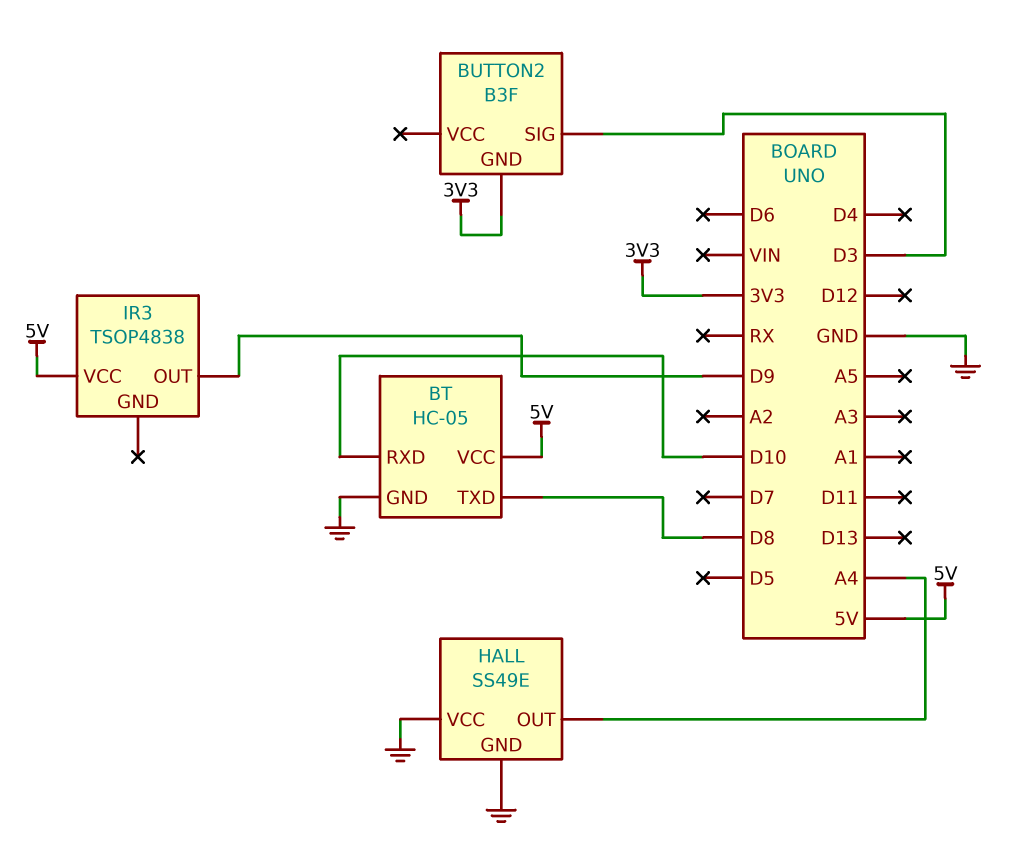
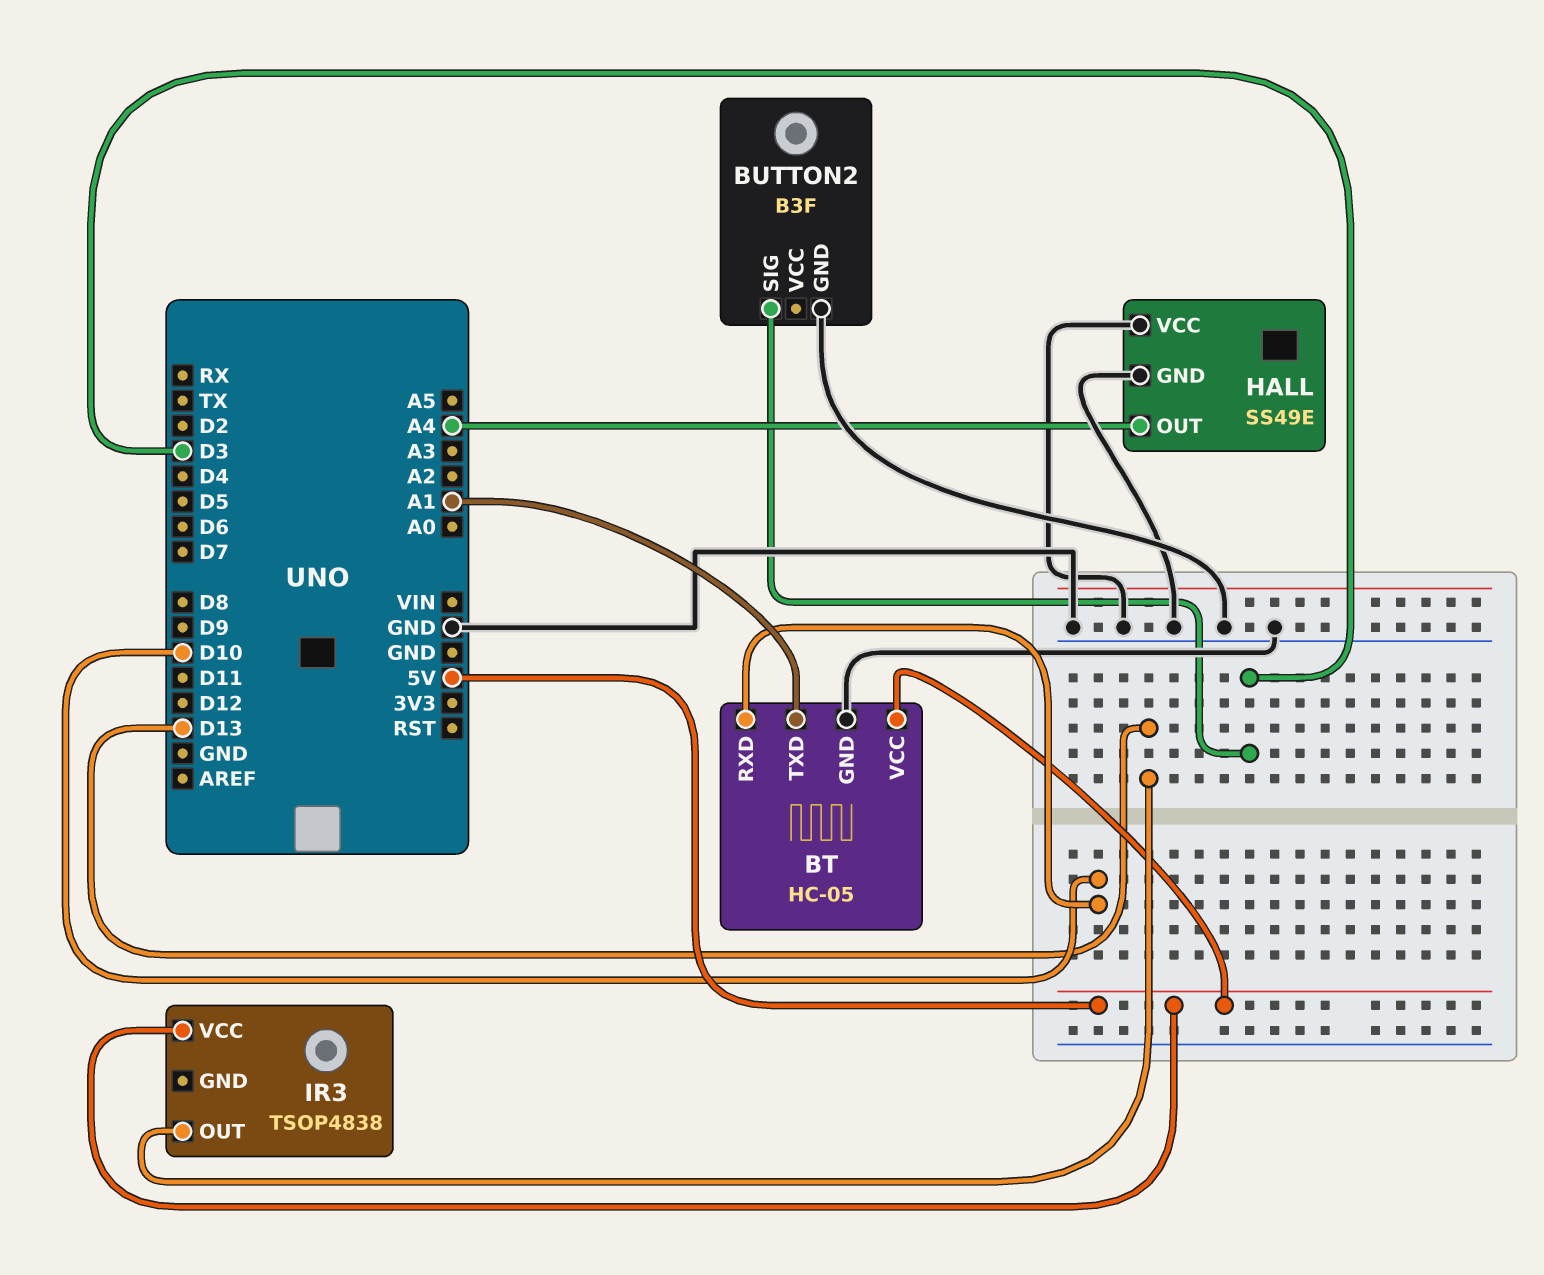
BT pin TXD: D8 -> A1
BUTTON2 pin GND: 3V3 -> GND
IR3 pin OUT: D9 -> D13

